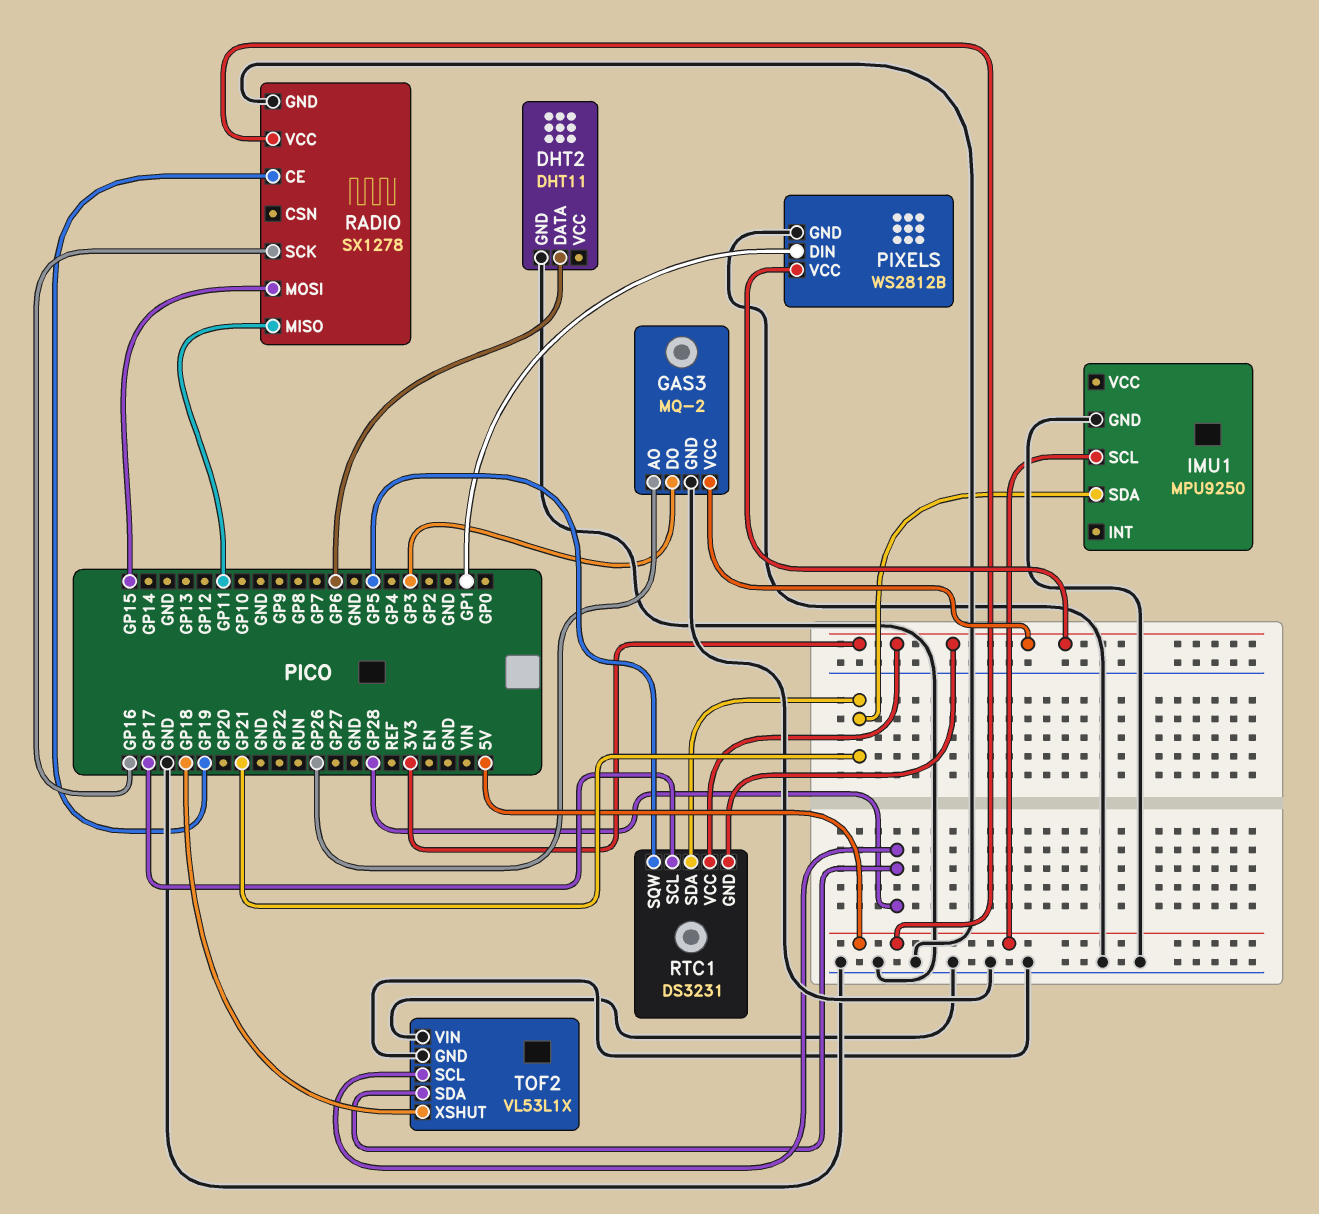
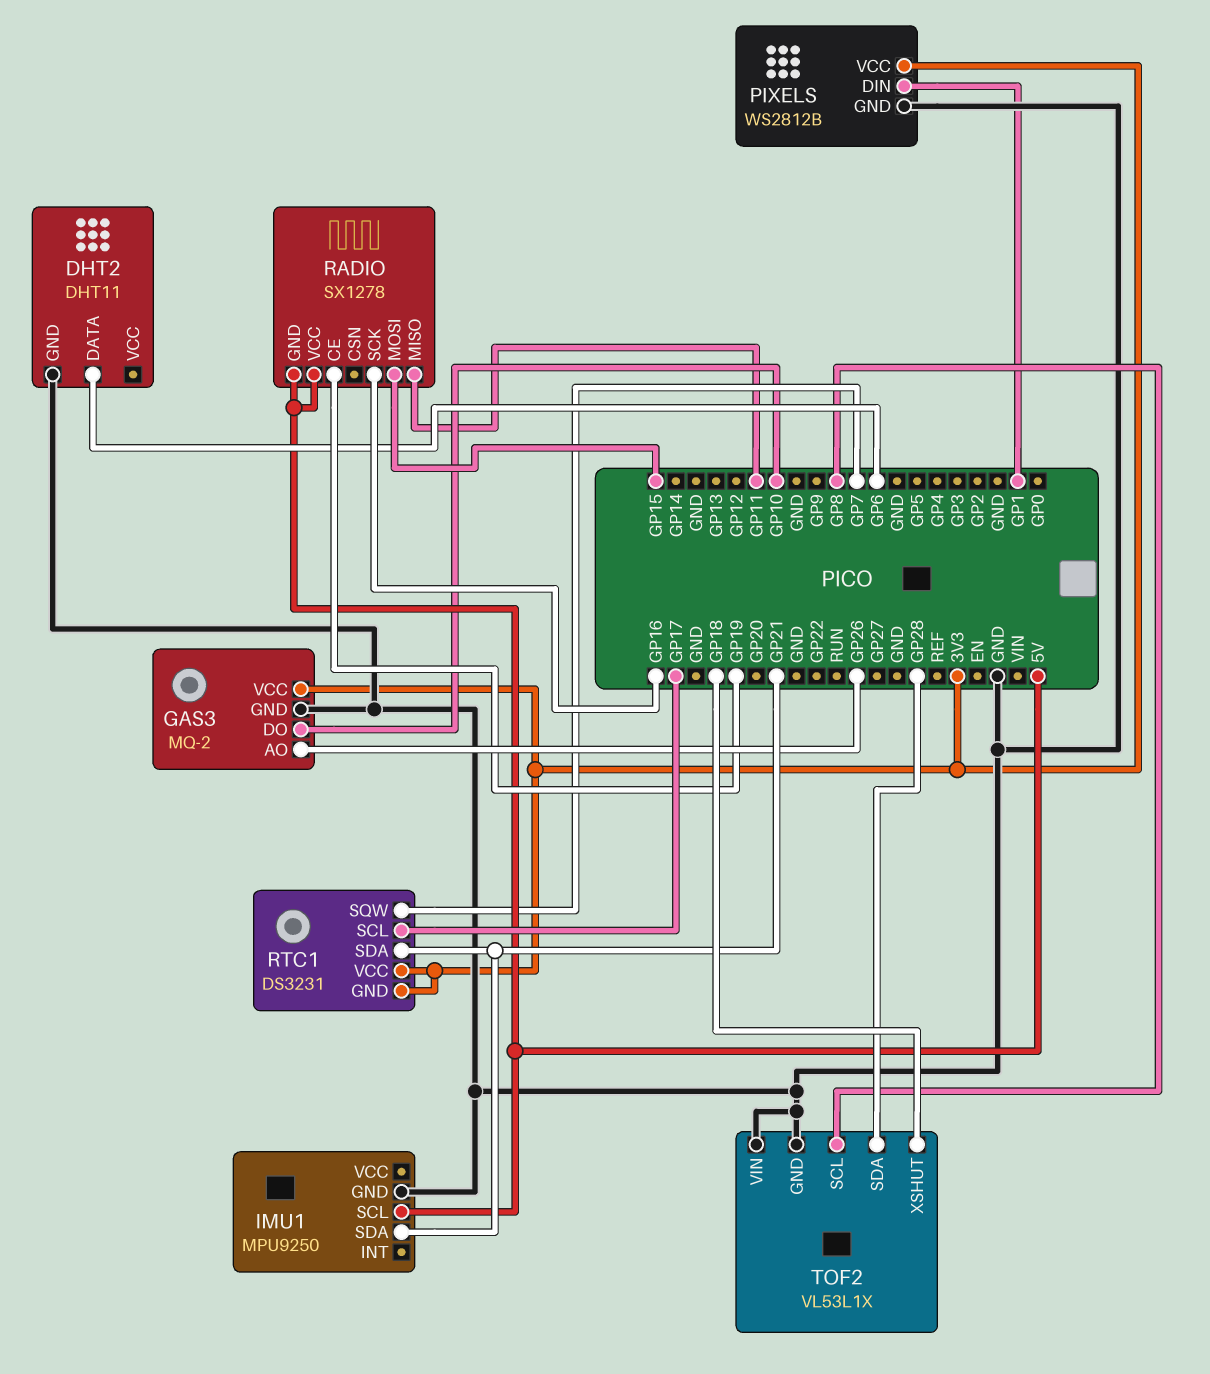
GAS3 pin DO: GP3 -> GP10
RADIO pin GND: GND -> 5V
RTC1 pin SQW: GP5 -> GP7
TOF2 pin SCL: GP28 -> GP8

